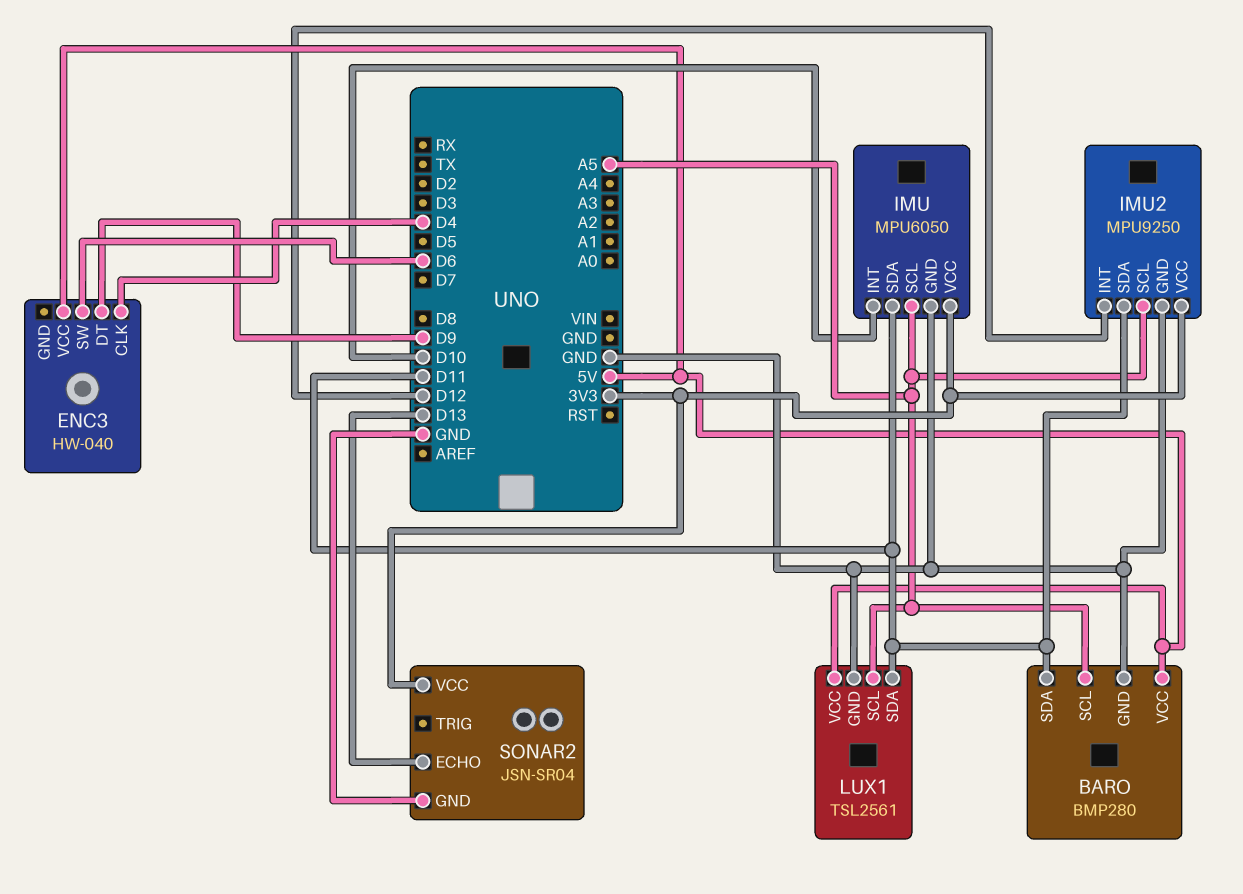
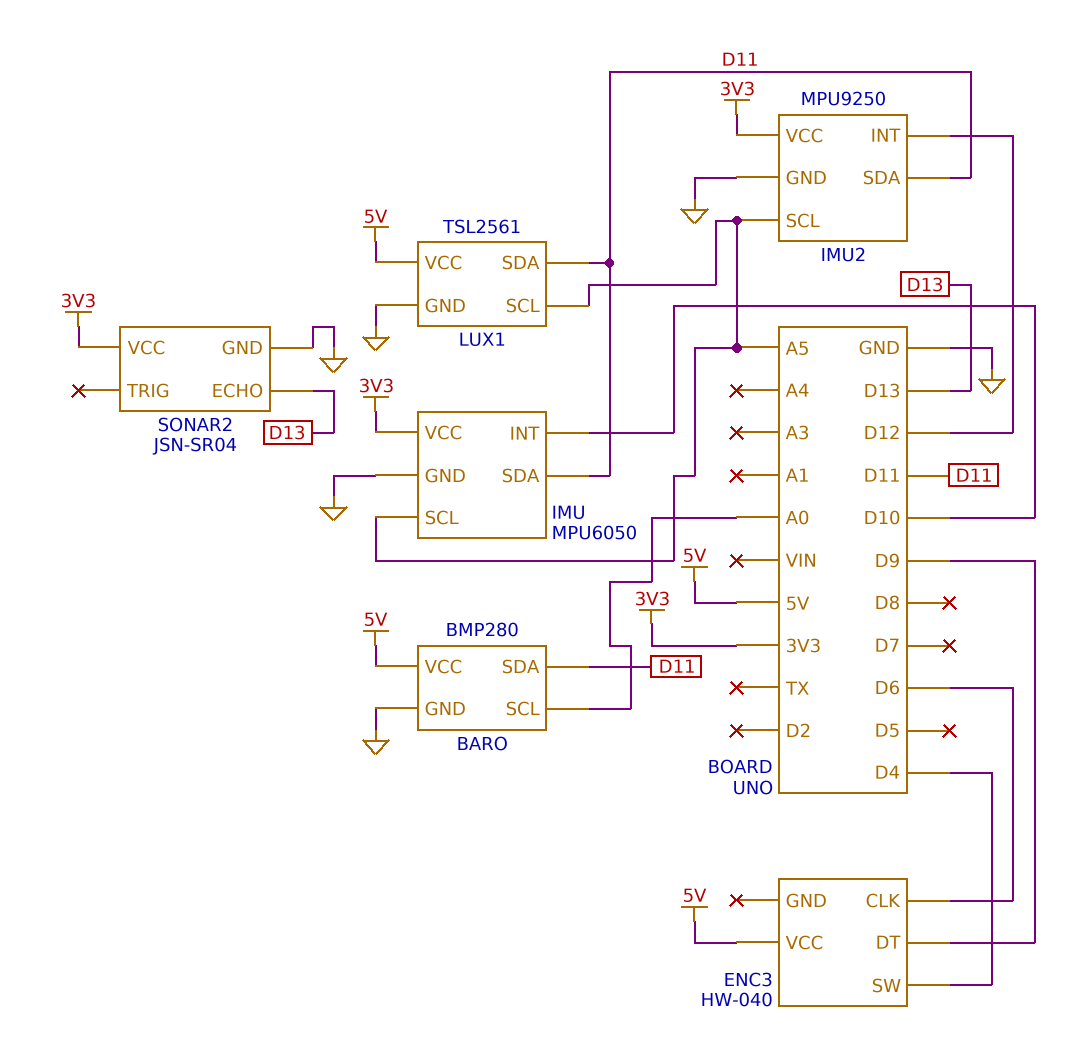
BARO pin SCL: A5 -> A0
ENC3 pin CLK: D4 -> D6
ENC3 pin SW: D6 -> D4

